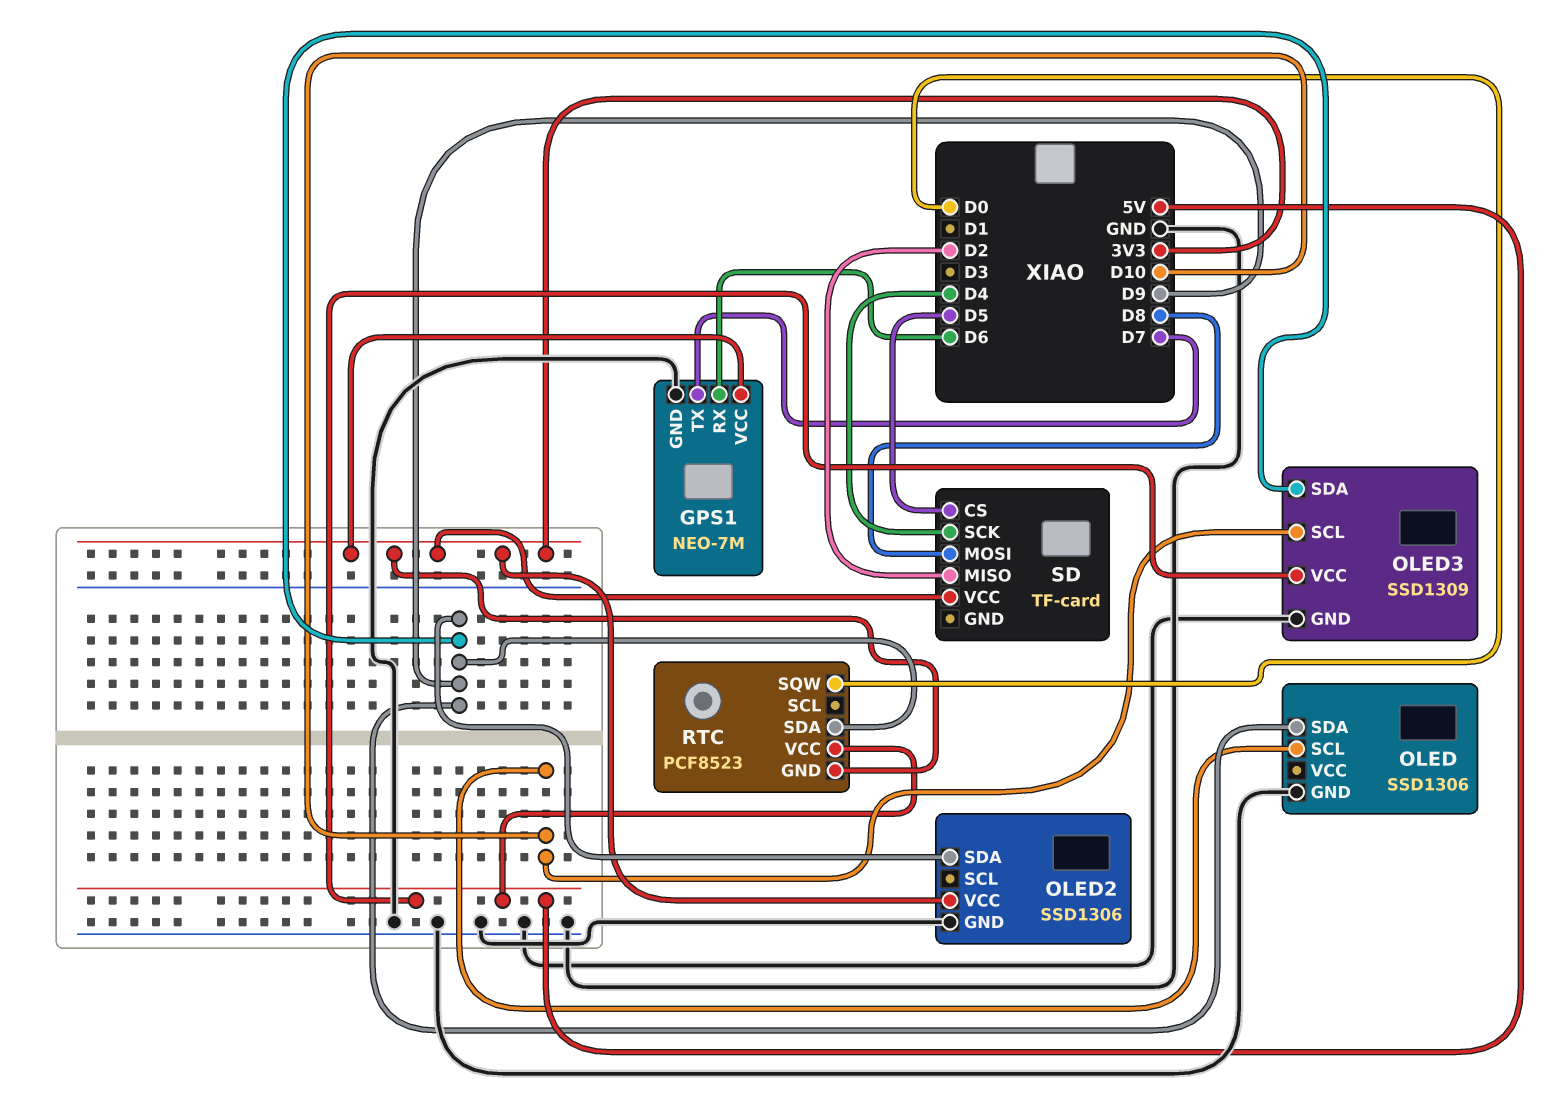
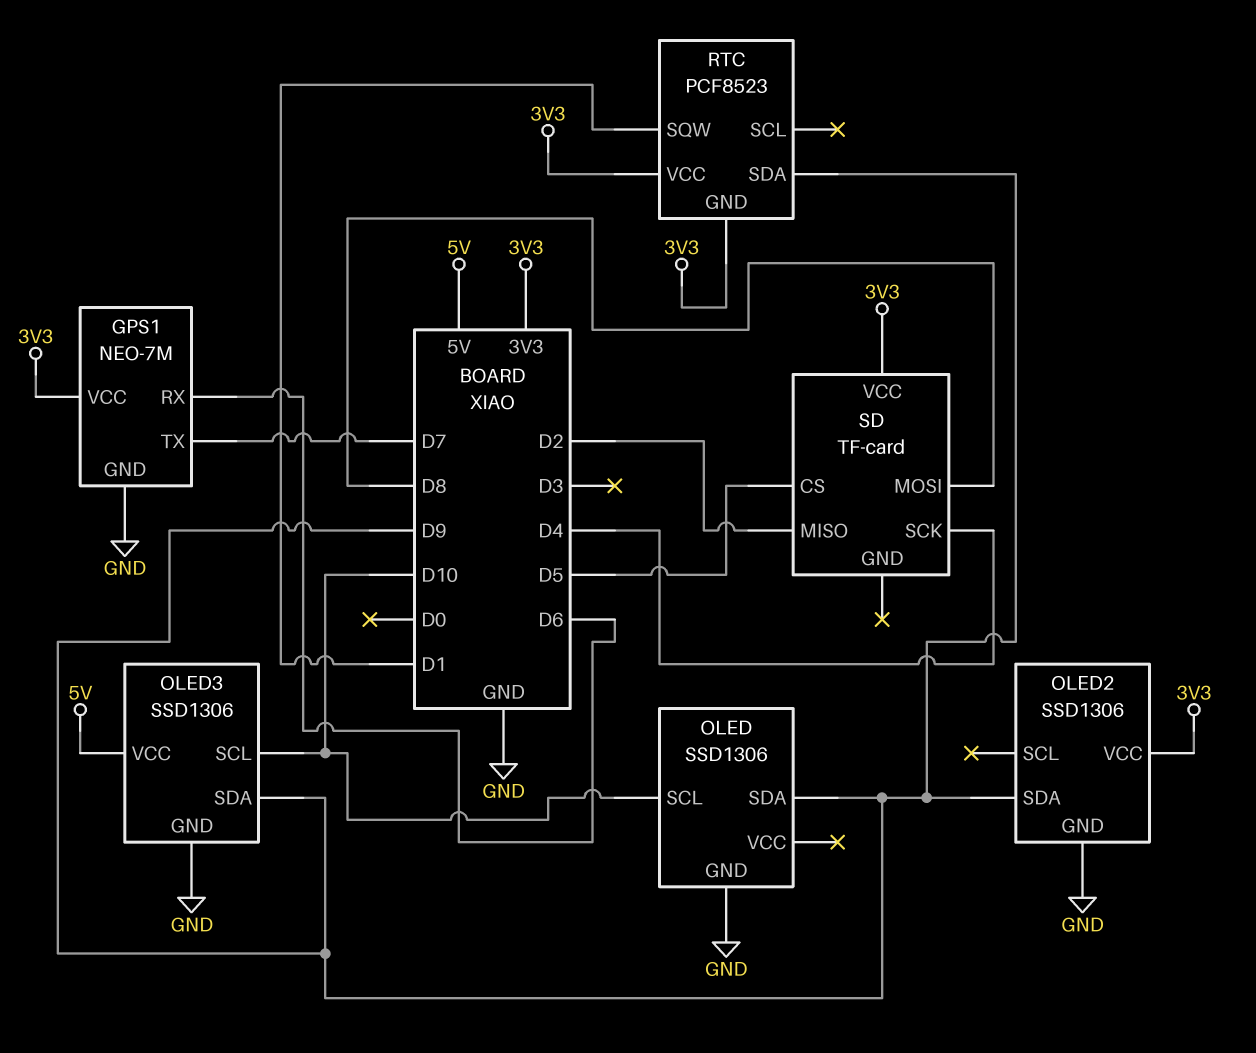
OLED3: SSD1309 -> SSD1306
RTC pin SQW: D0 -> D1
RTC pin VCC: 5V -> 3V3

